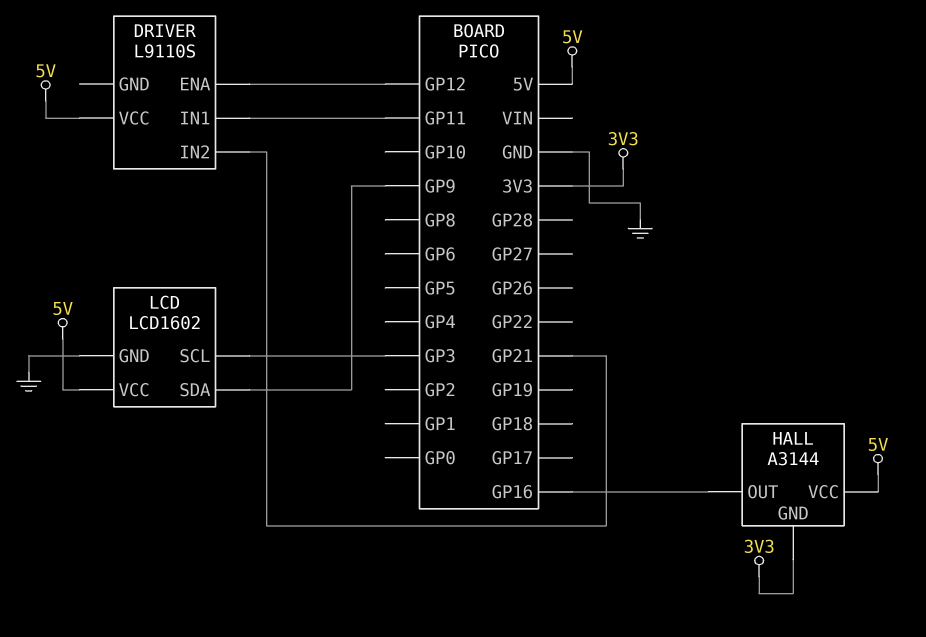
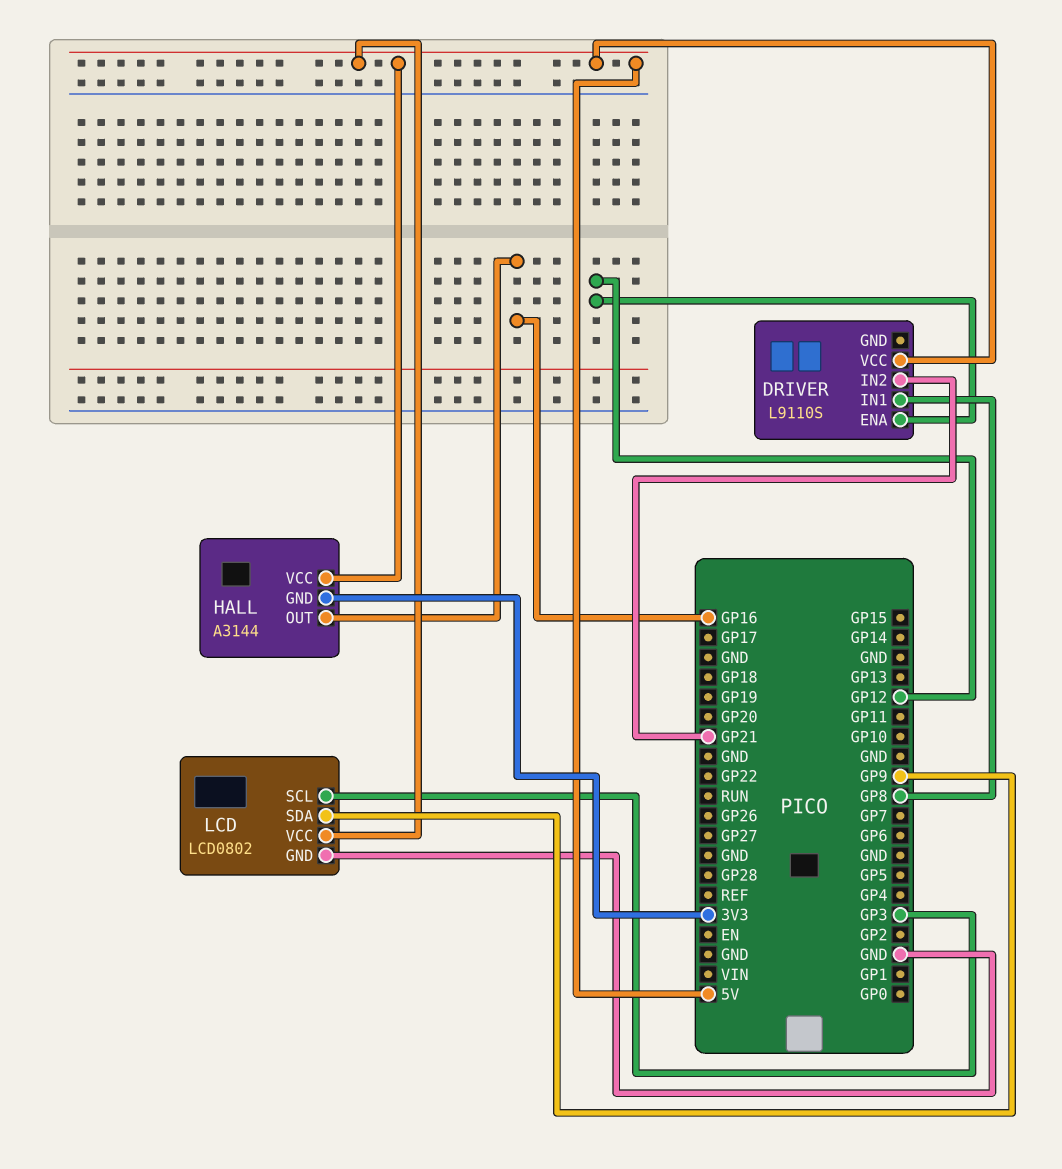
DRIVER pin IN1: GP11 -> GP8
LCD: LCD1602 -> LCD0802

